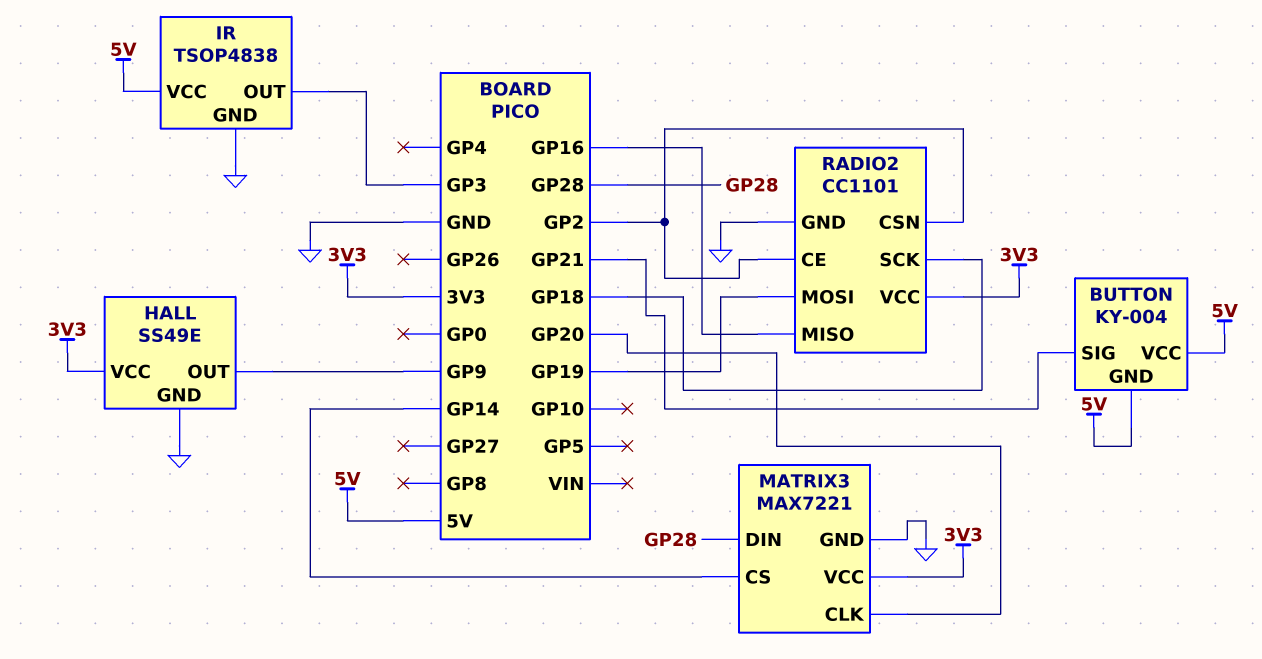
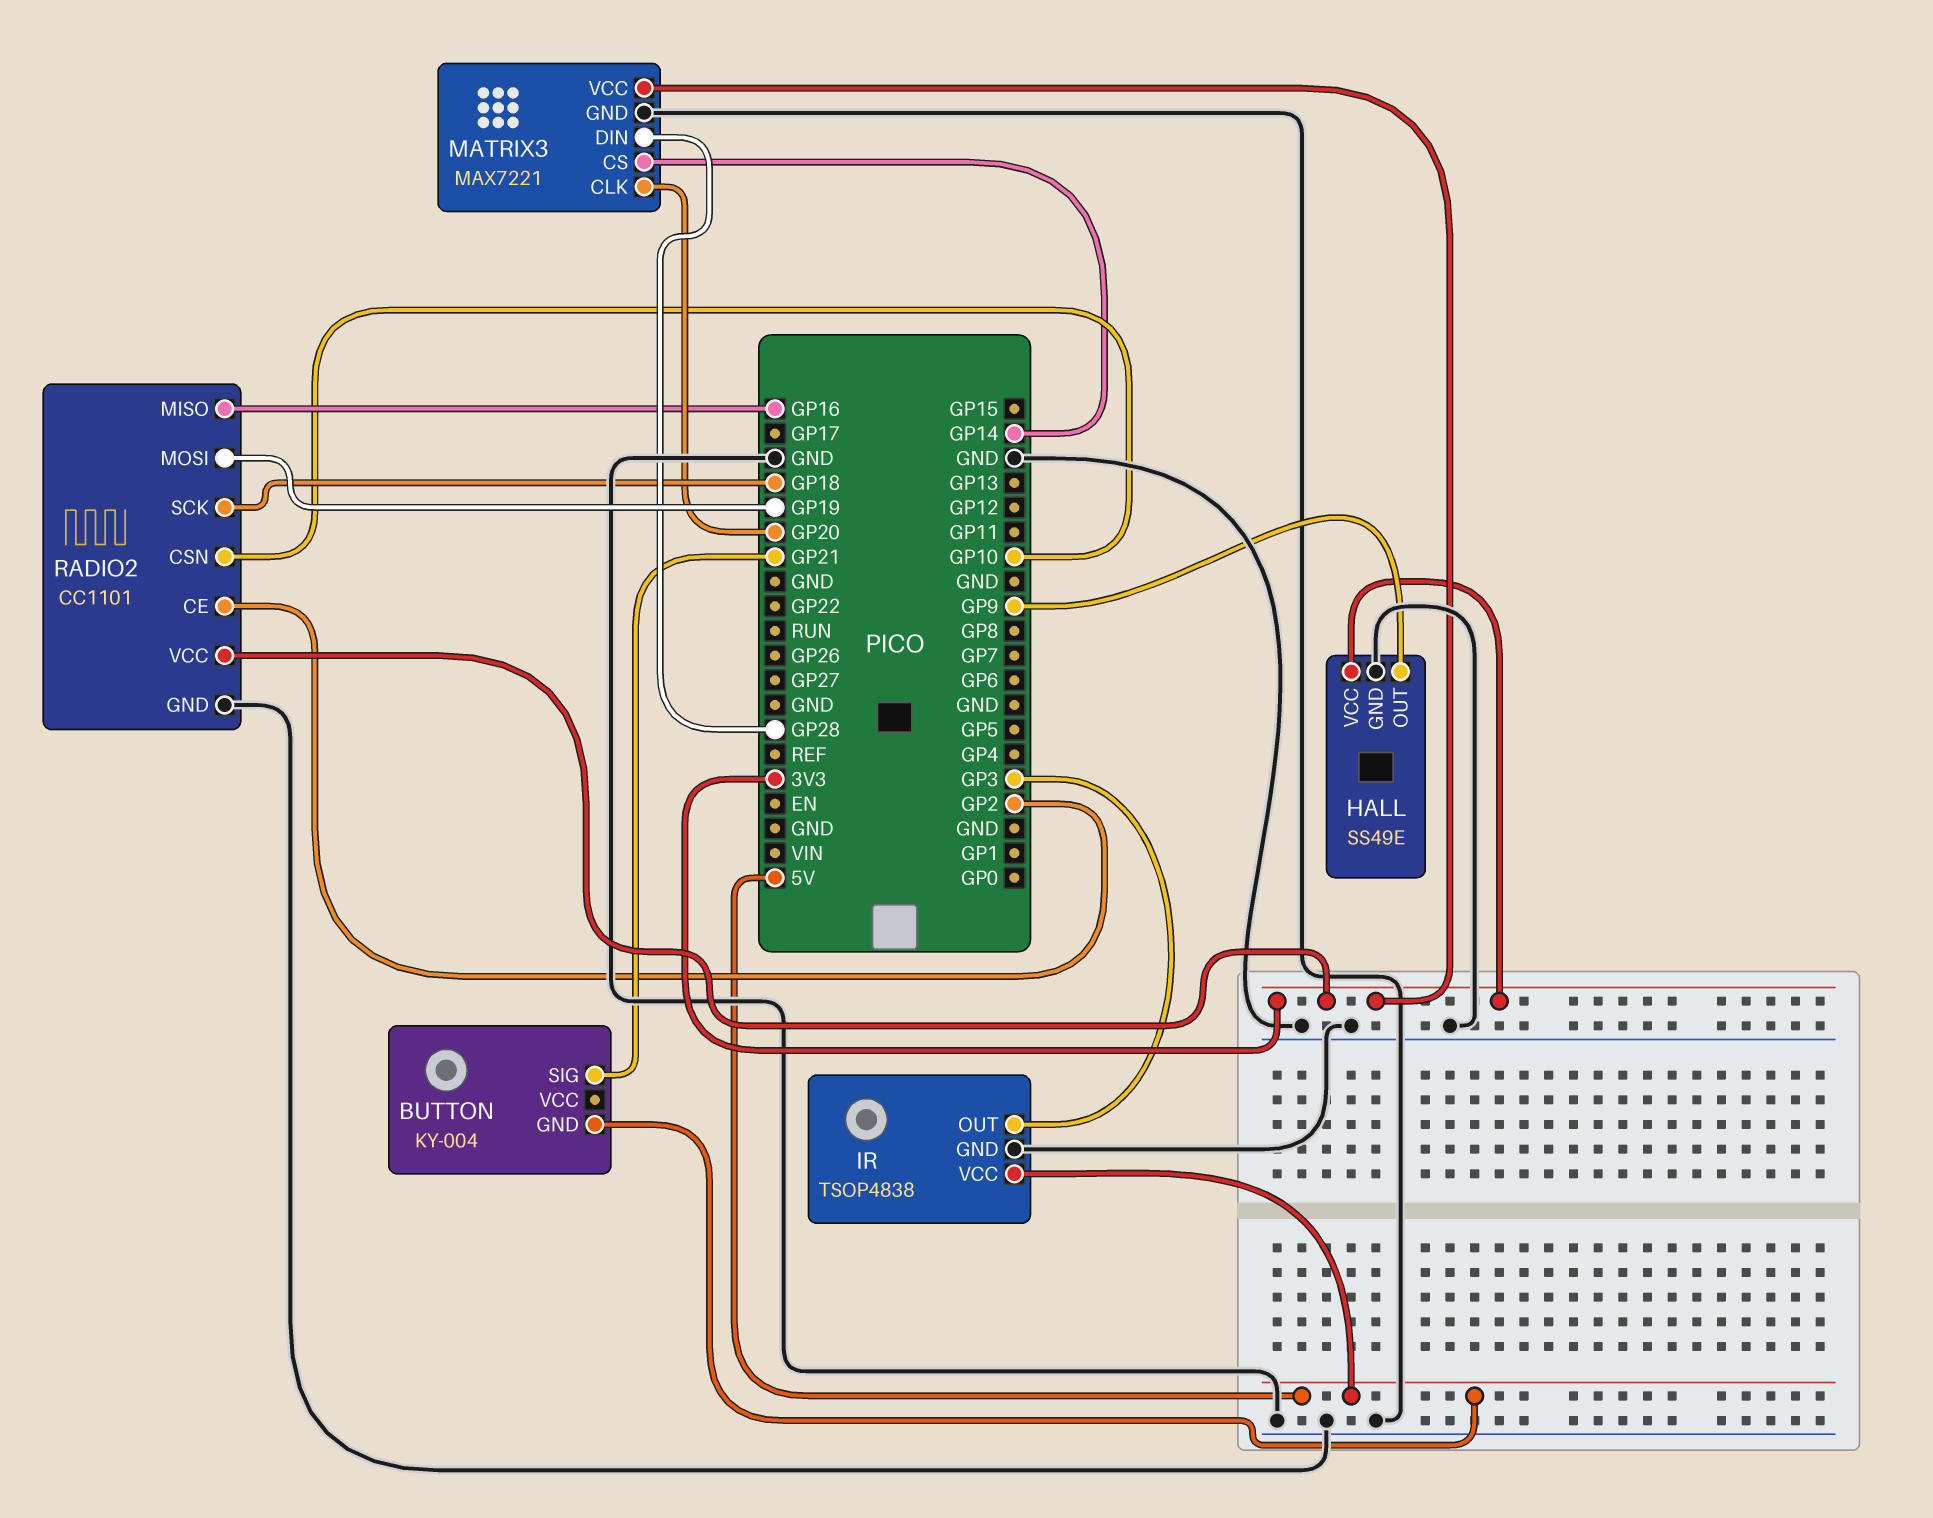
BUTTON pin VCC: 5V -> none
RADIO2 pin CSN: GP2 -> GP10

